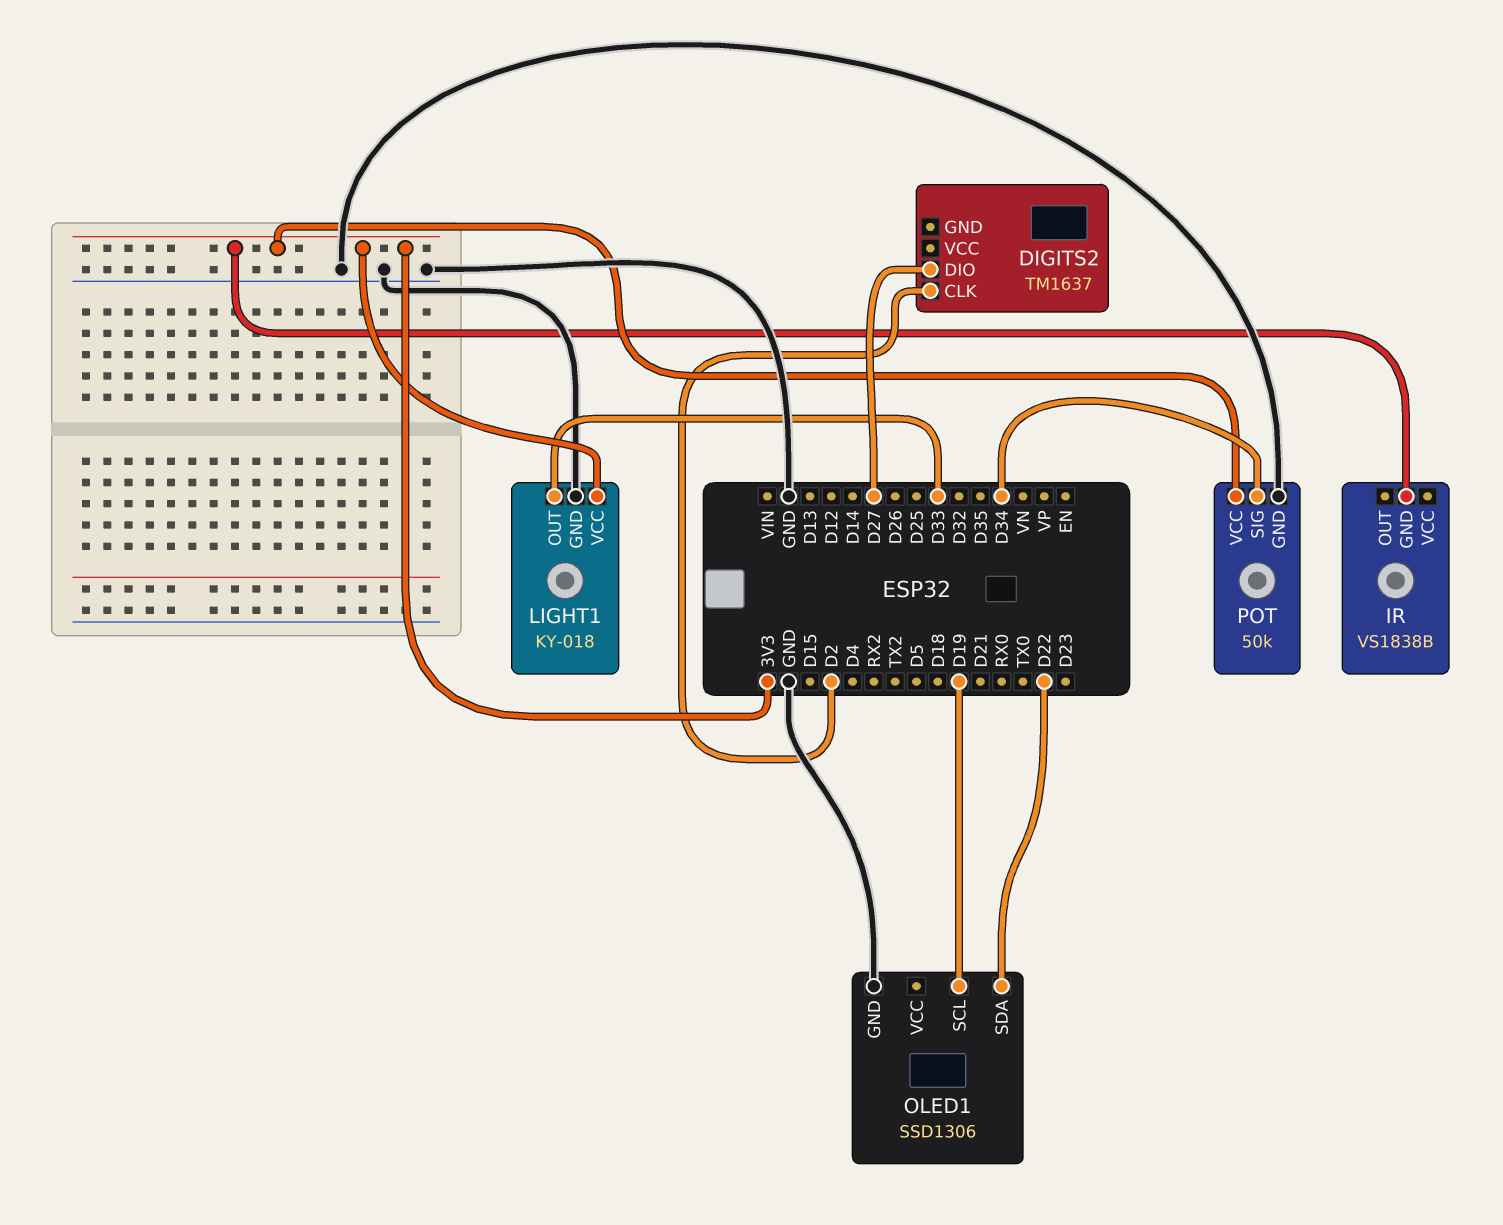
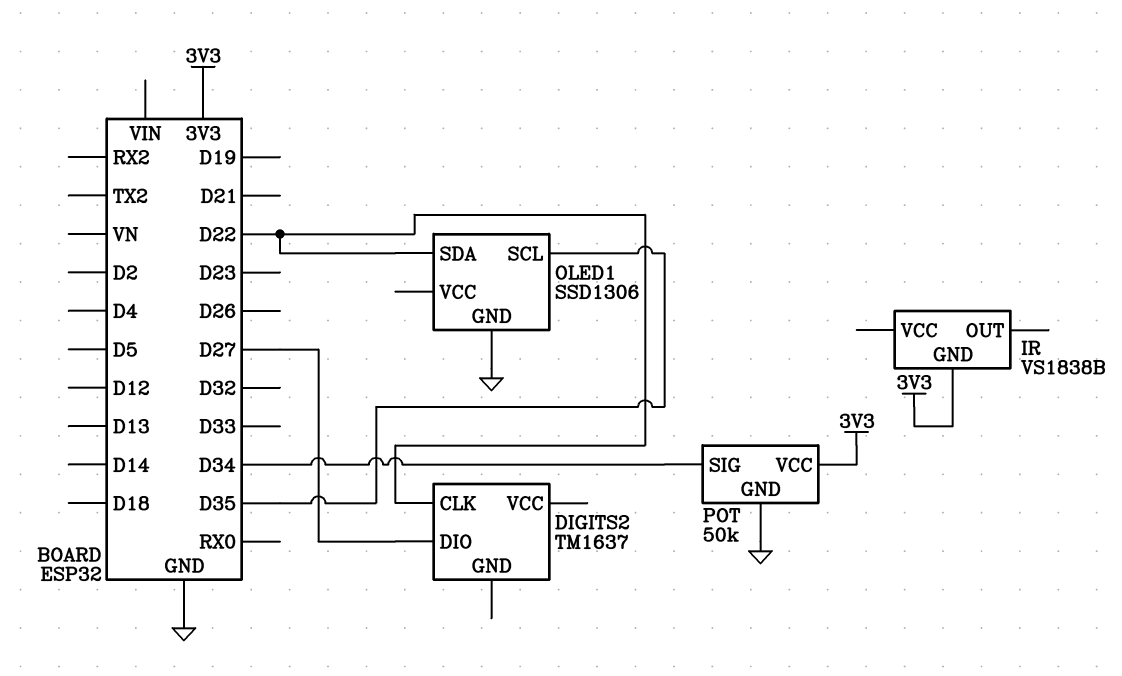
DIGITS2 pin CLK: D2 -> D22
LIGHT1: KY-018 -> none
LIGHT1 pin GND: GND -> none
LIGHT1 pin OUT: D33 -> none
LIGHT1 pin VCC: 3V3 -> none
OLED1 pin SCL: D19 -> D35

